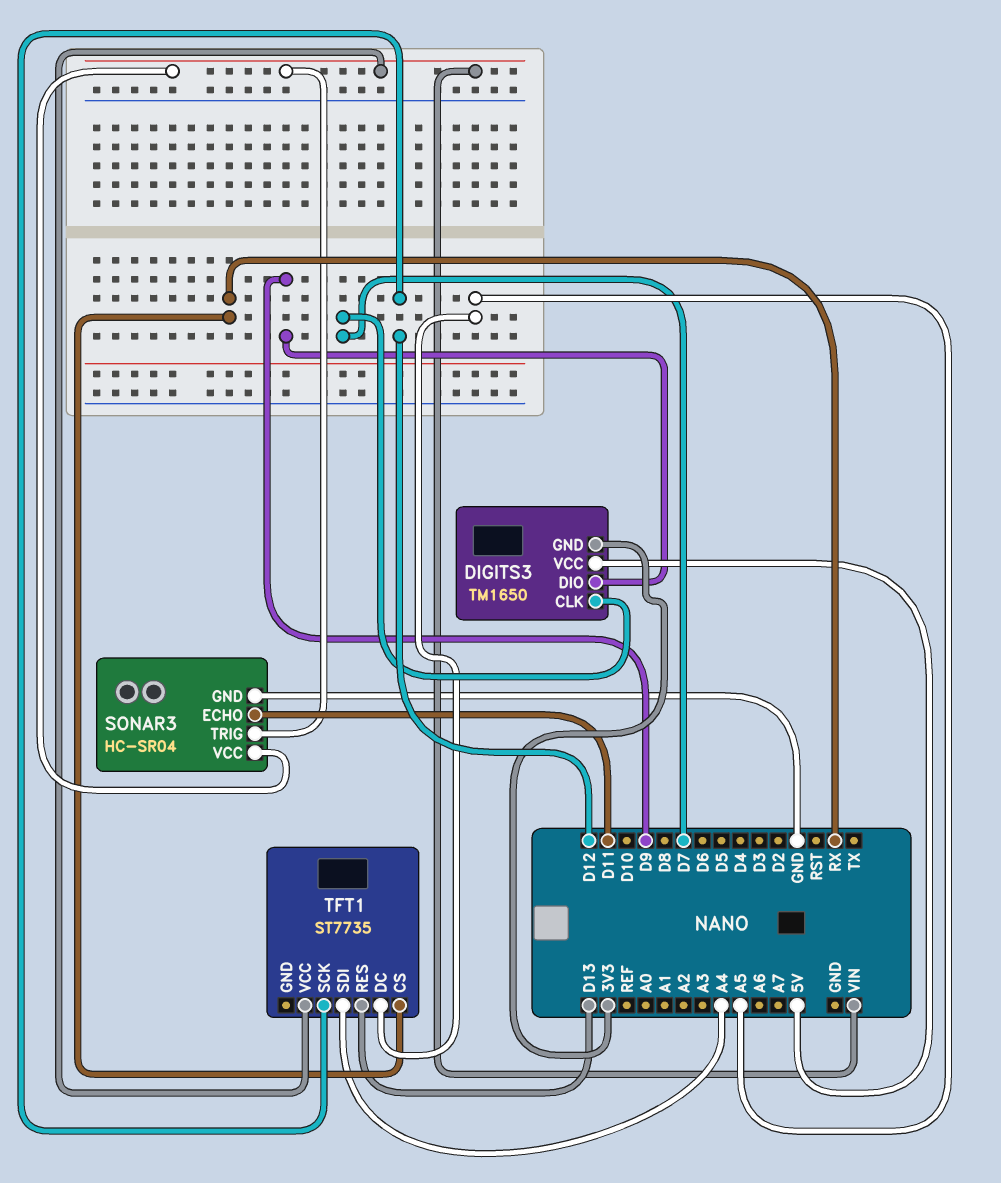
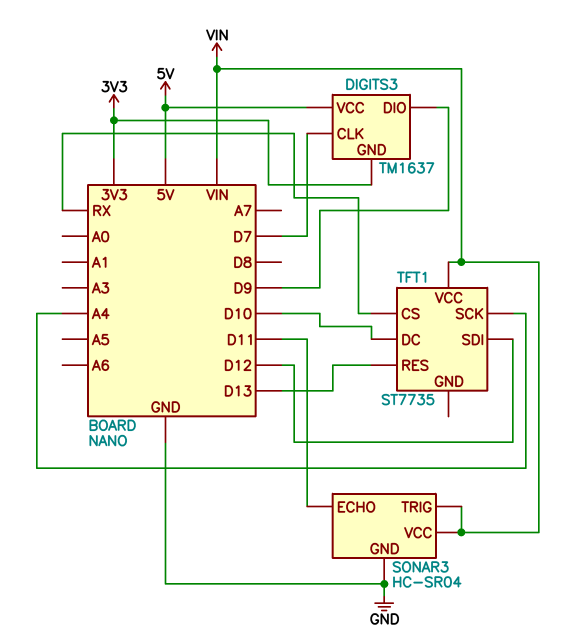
DIGITS3: TM1650 -> TM1637
TFT1 pin DC: A5 -> D10
TFT1 pin SCK: D12 -> A4
TFT1 pin SDI: A4 -> D12

